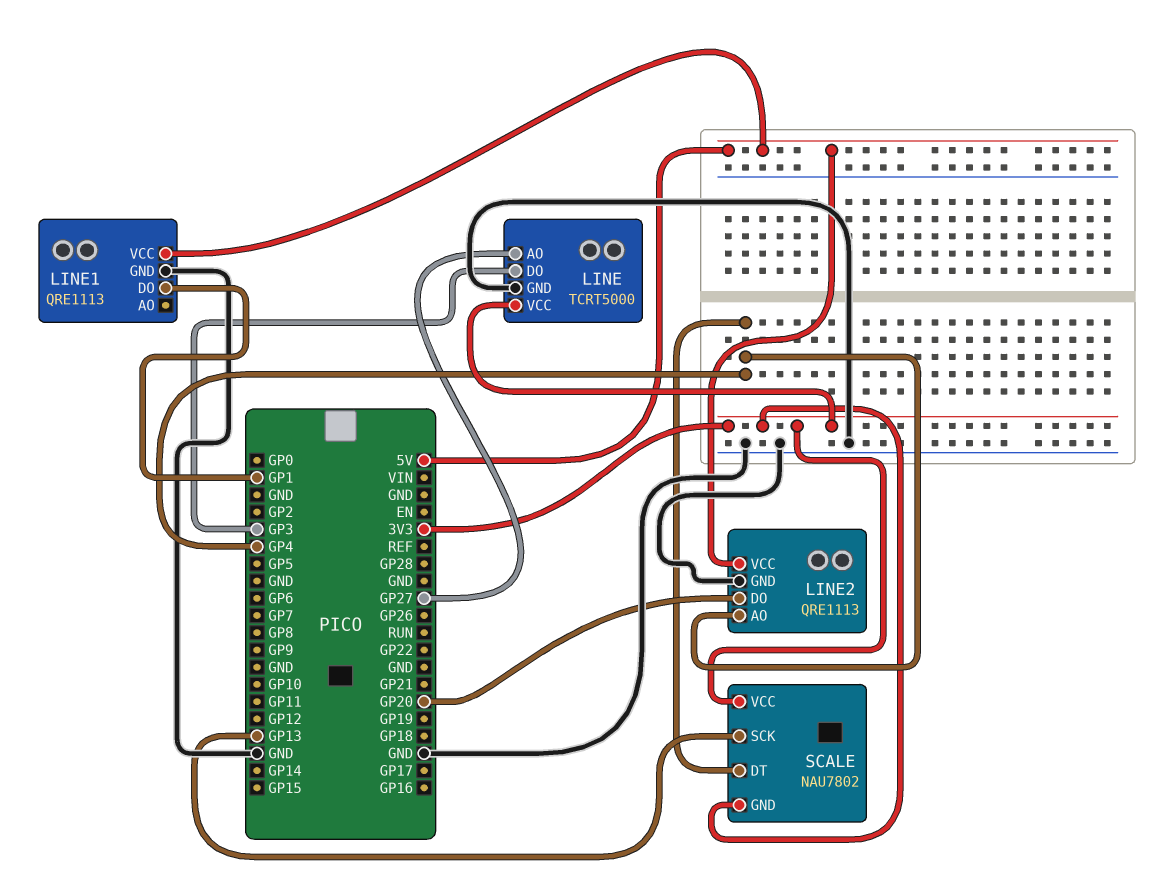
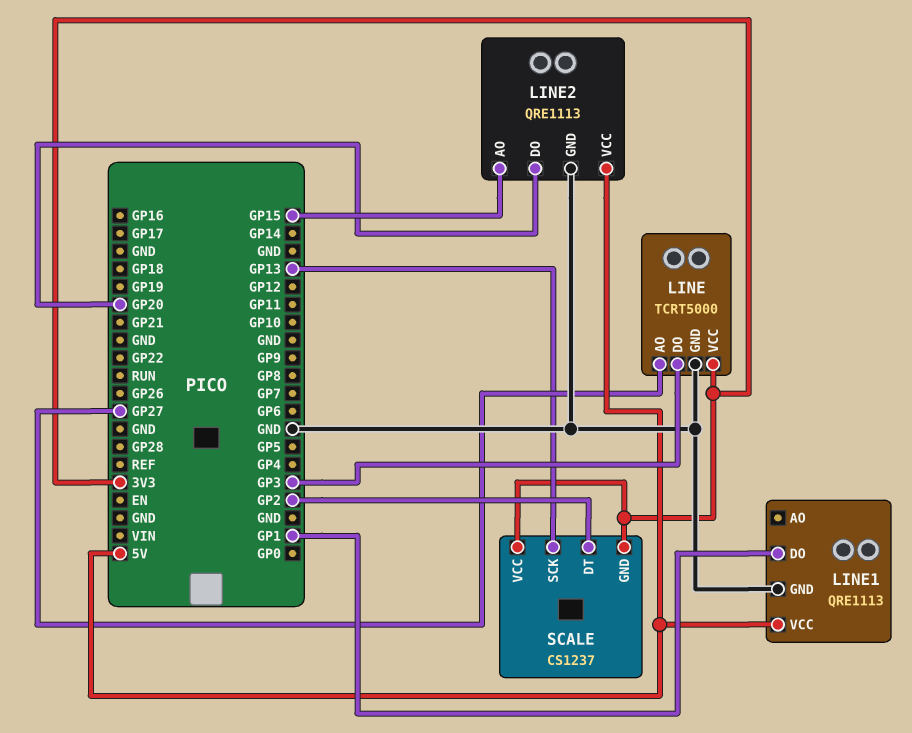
LINE2 pin AO: GP4 -> GP15
SCALE: NAU7802 -> CS1237
SCALE pin DT: GP4 -> GP2

